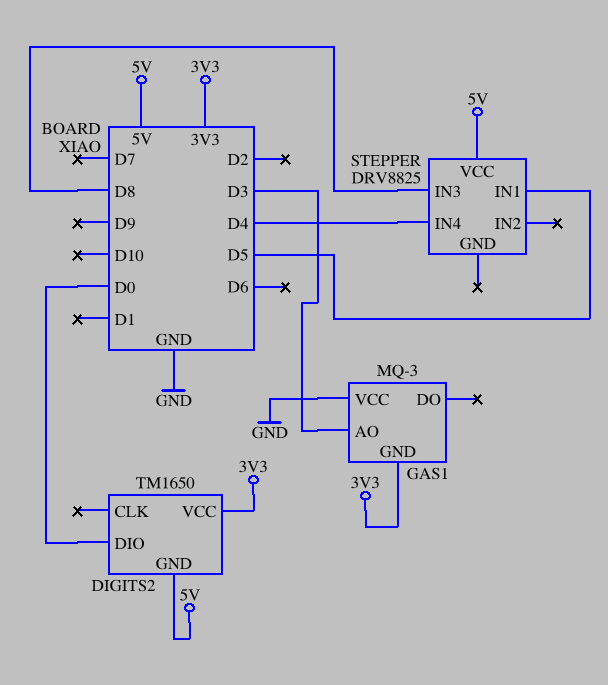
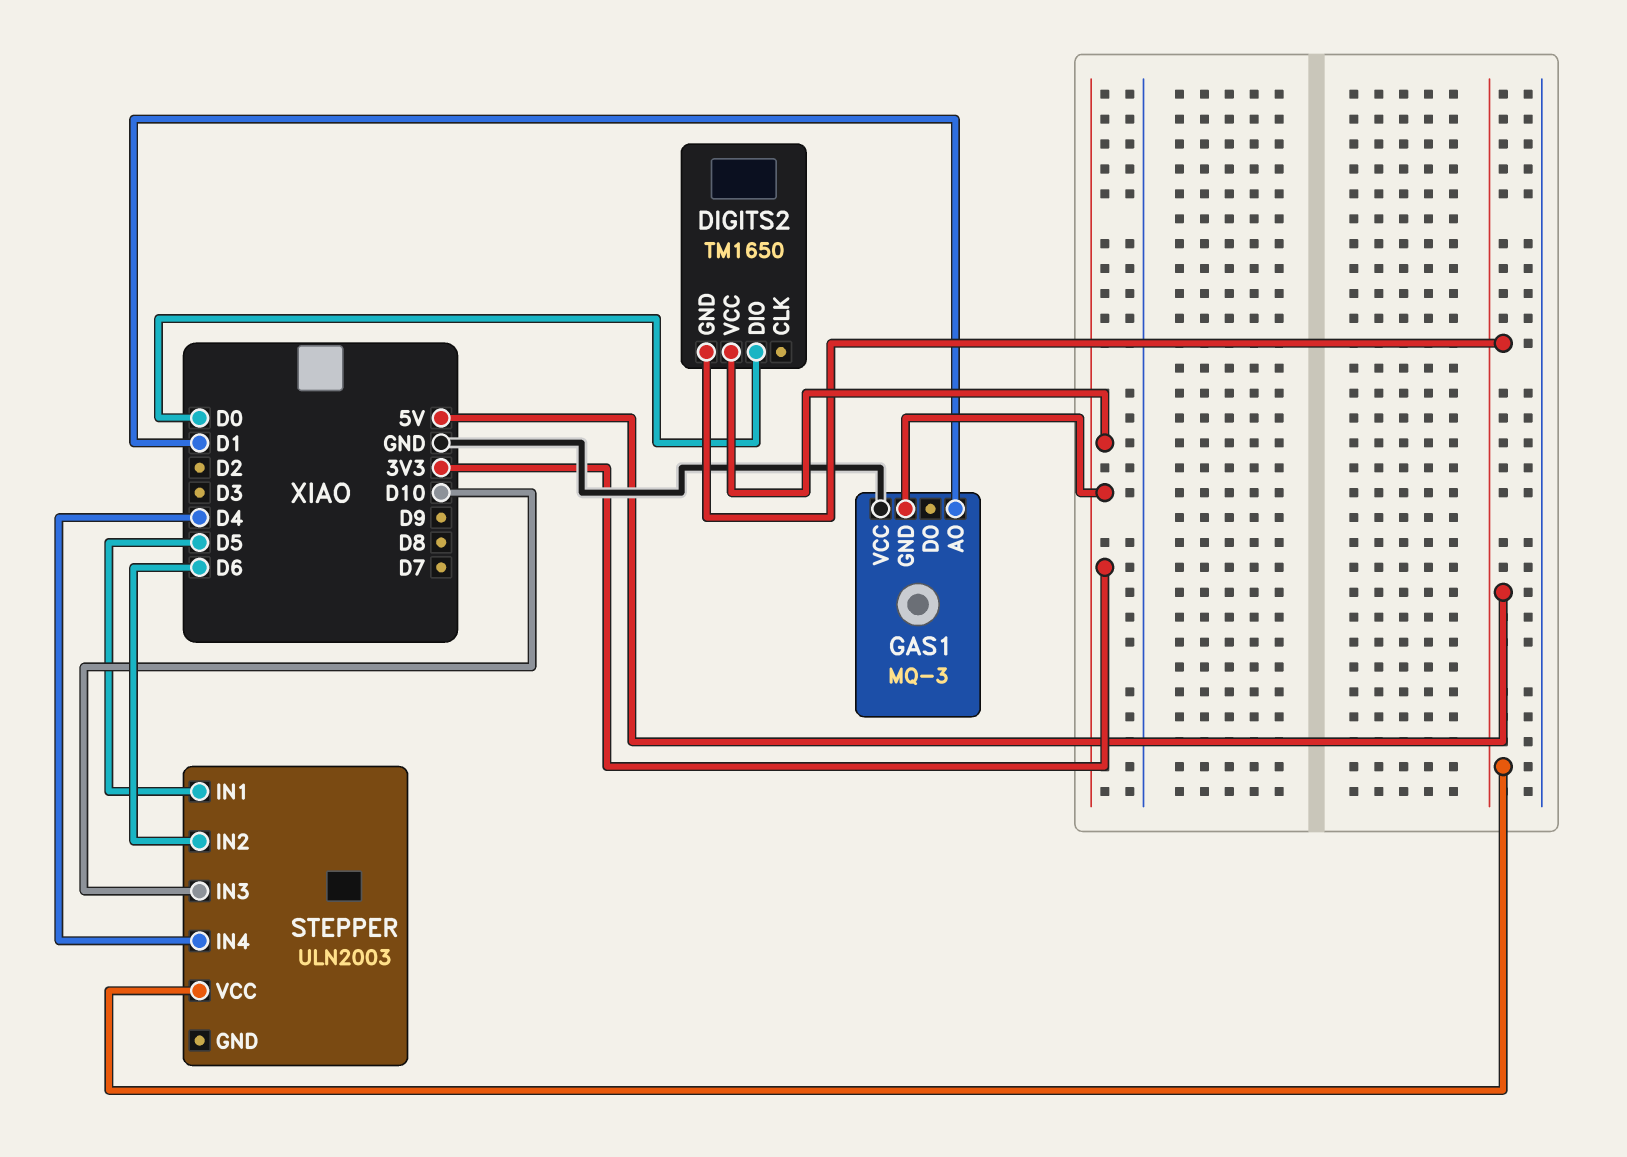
GAS1 pin AO: D3 -> D1
STEPPER: DRV8825 -> ULN2003
STEPPER pin IN2: none -> D6
STEPPER pin IN3: D8 -> D10

